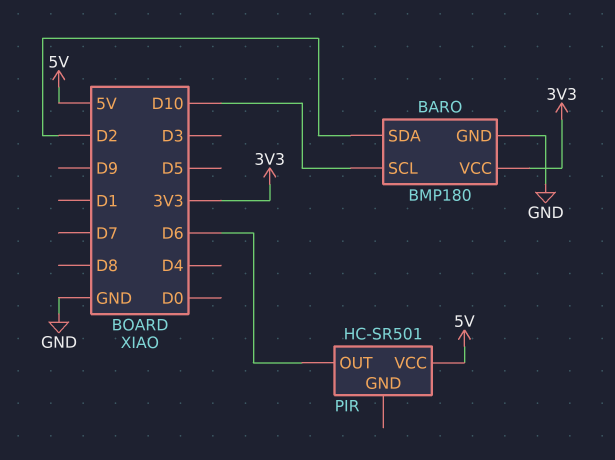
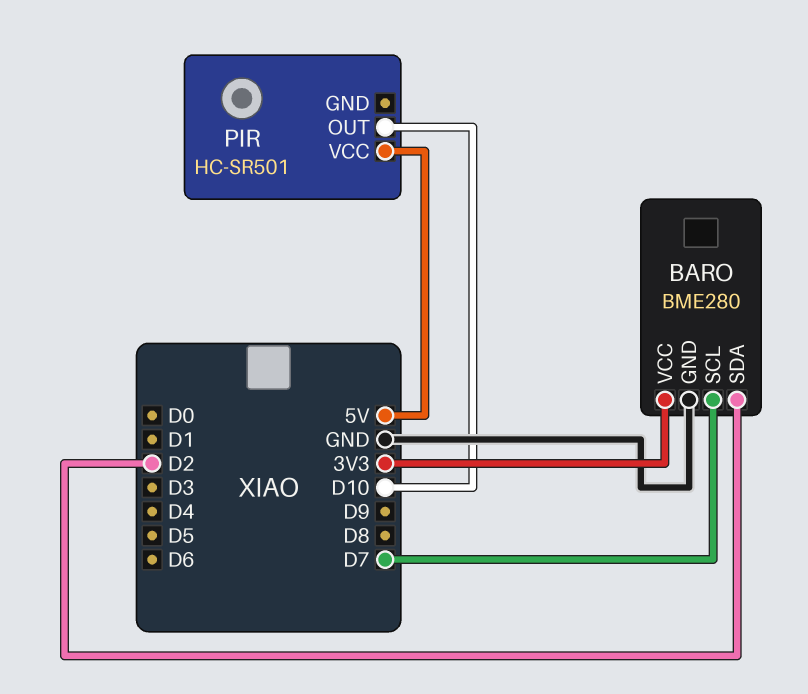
BARO: BMP180 -> BME280
BARO pin SCL: D10 -> D7
PIR pin OUT: D6 -> D10

